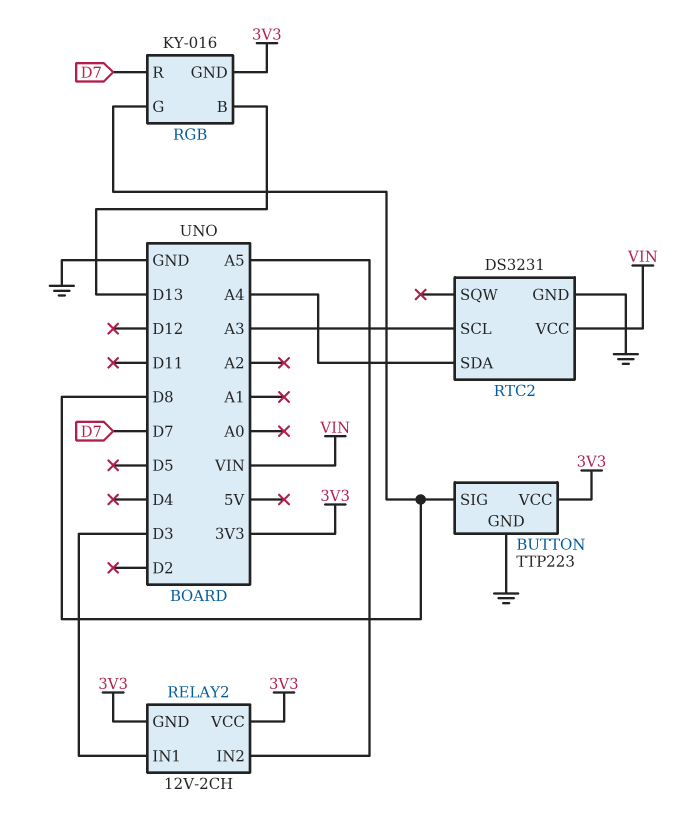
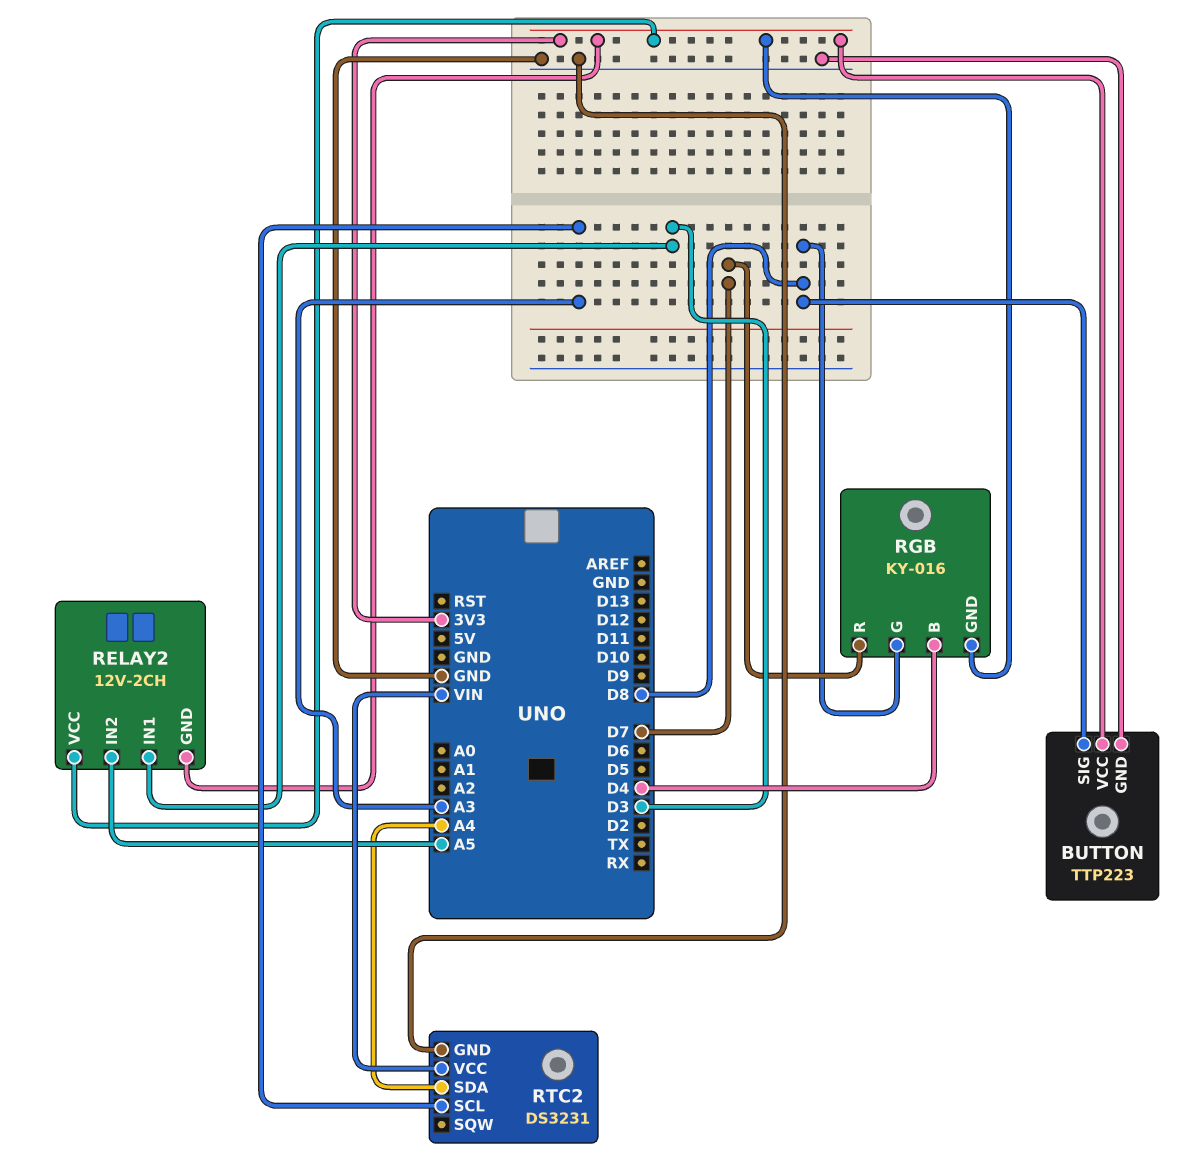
RGB pin B: D13 -> D4

